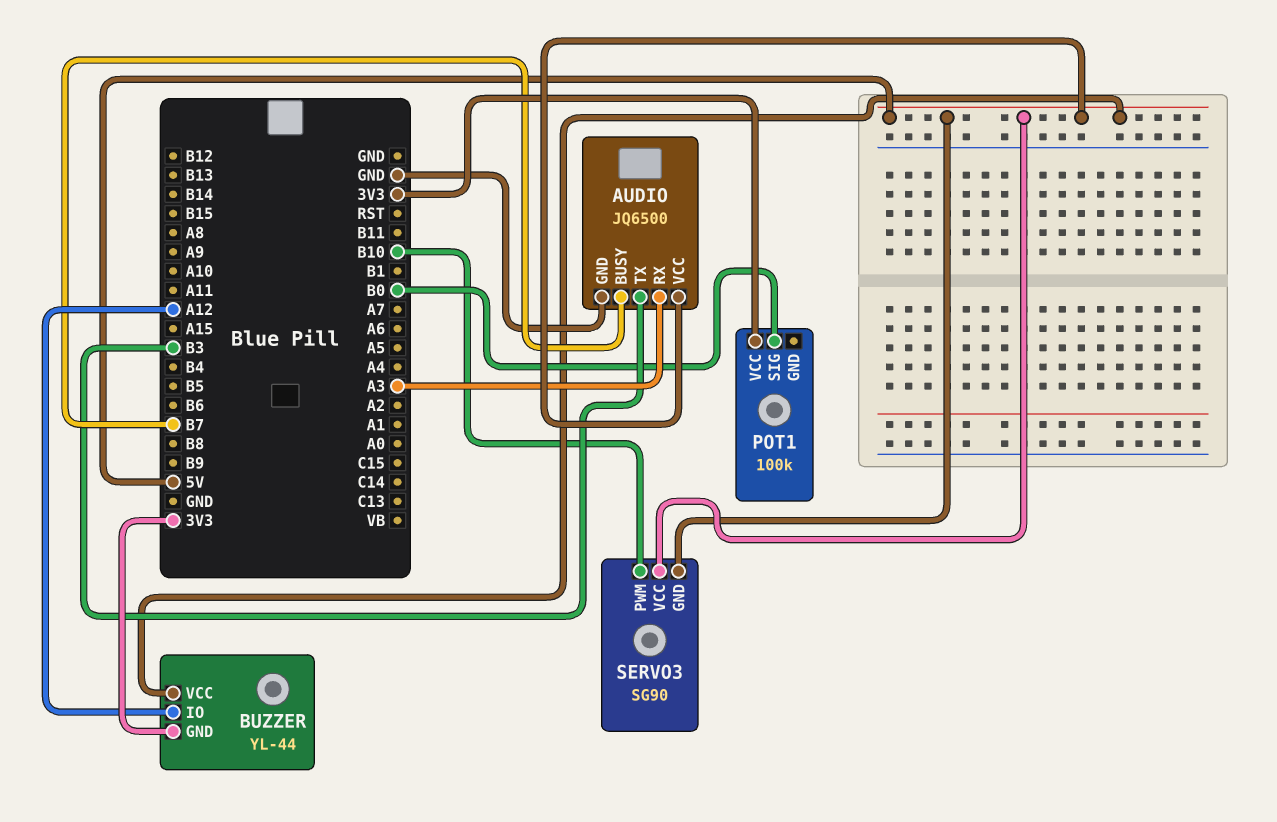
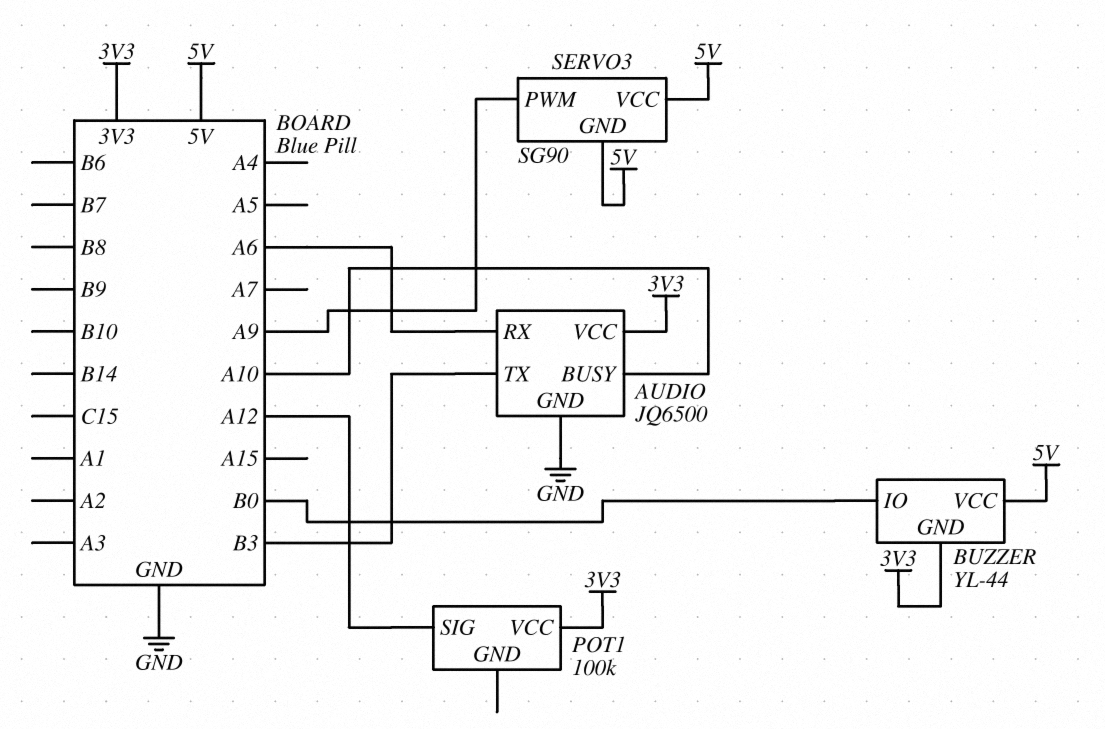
AUDIO pin BUSY: B7 -> A10
AUDIO pin RX: A3 -> A6
AUDIO pin VCC: 5V -> 3V3
BUZZER pin IO: A12 -> B0
POT1 pin SIG: B0 -> A12
SERVO3 pin PWM: B10 -> A9

